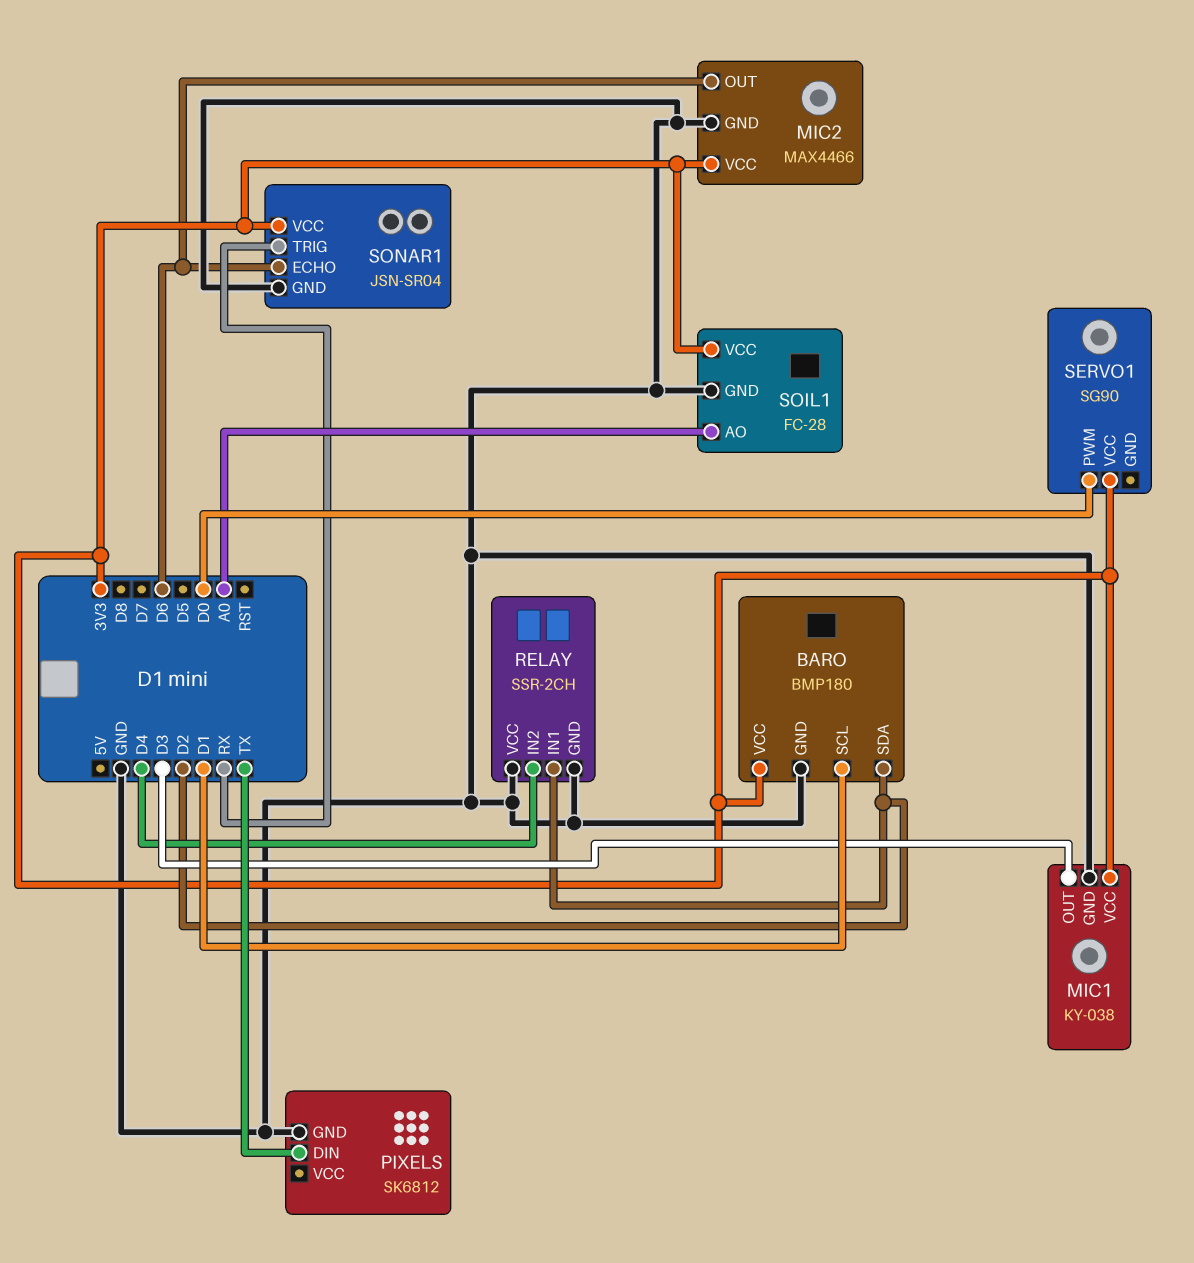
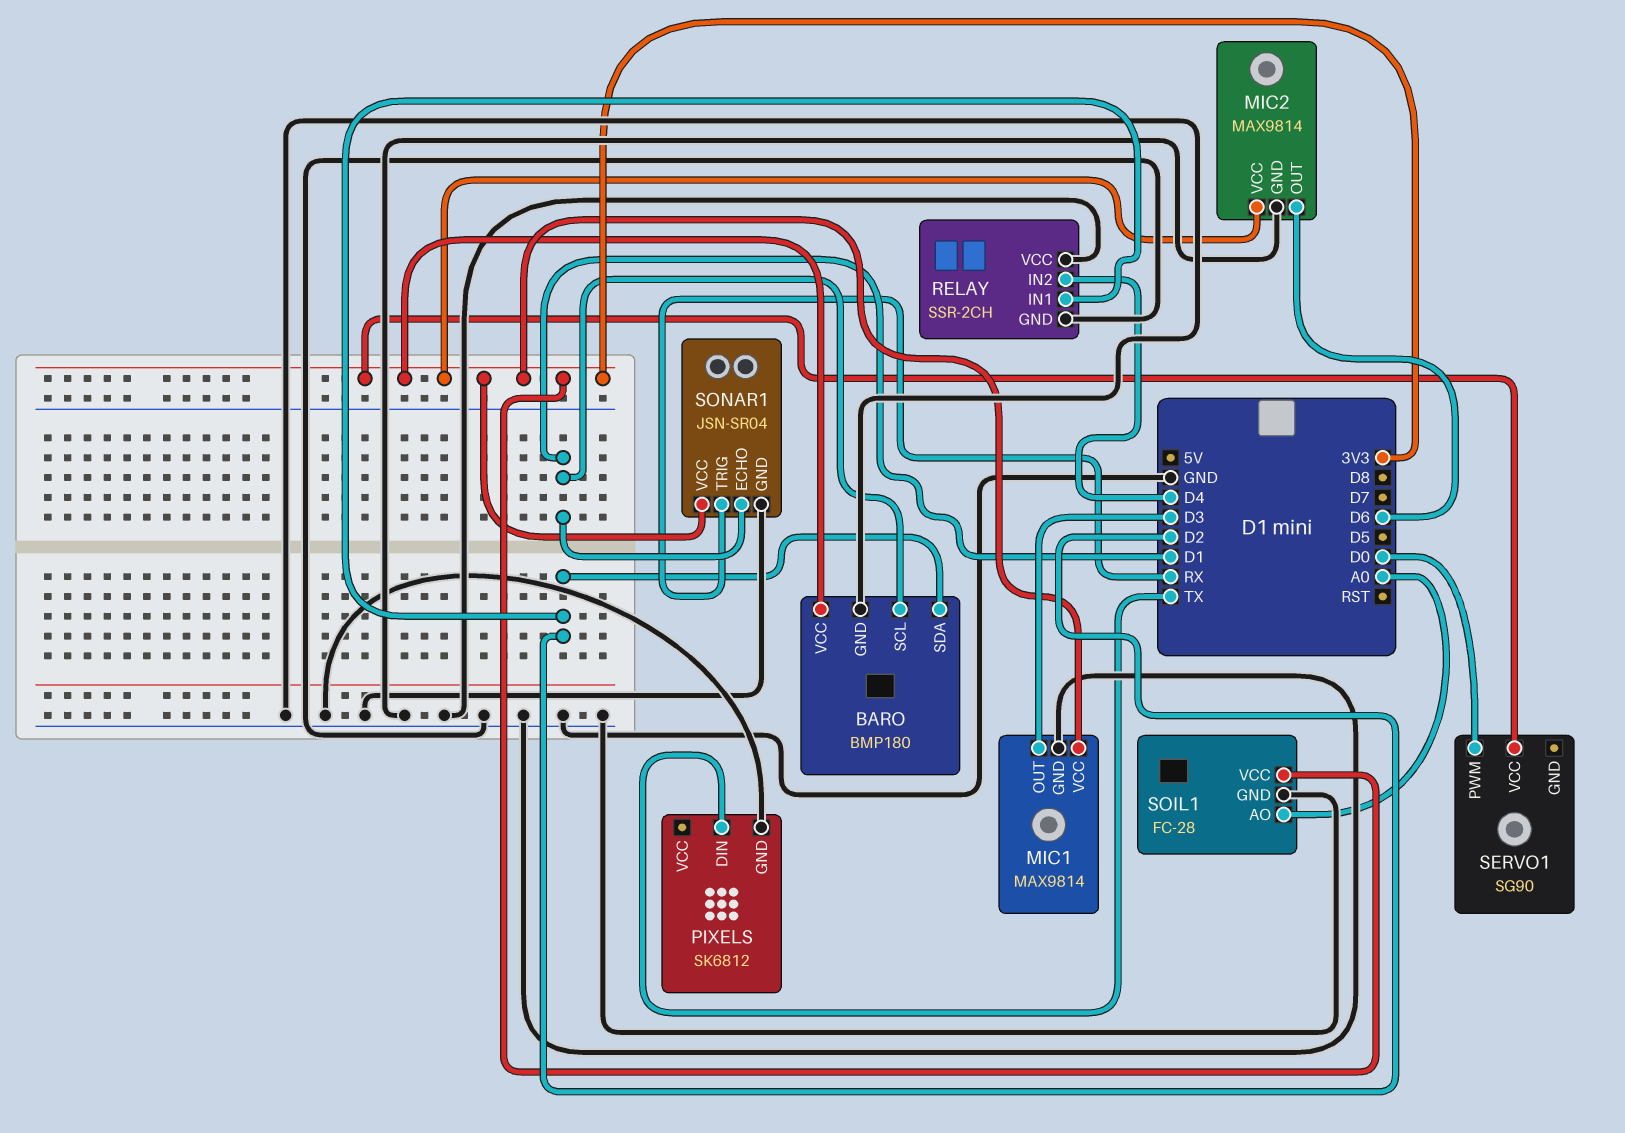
MIC1: KY-038 -> MAX9814
MIC2: MAX4466 -> MAX9814
SONAR1 pin ECHO: D6 -> D1

